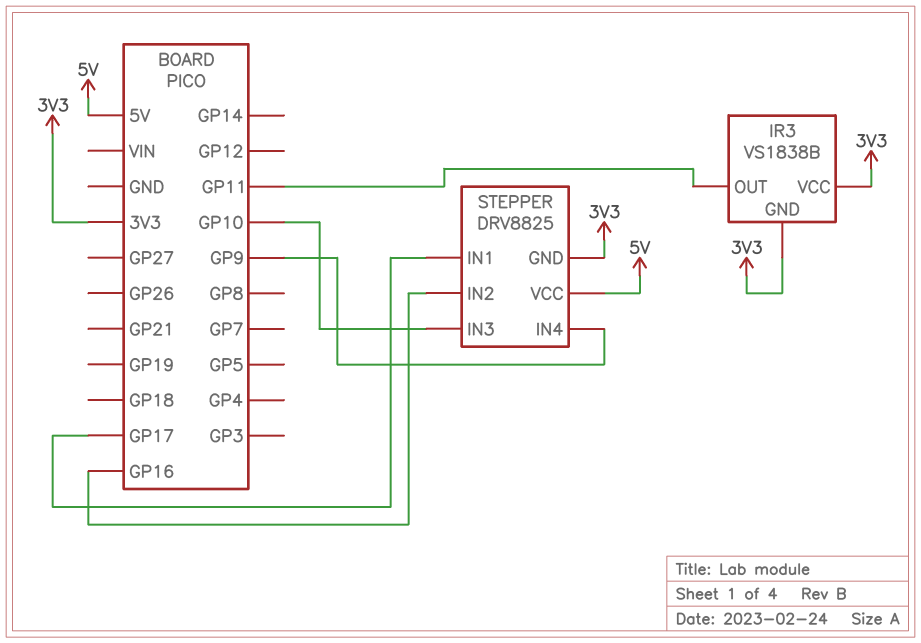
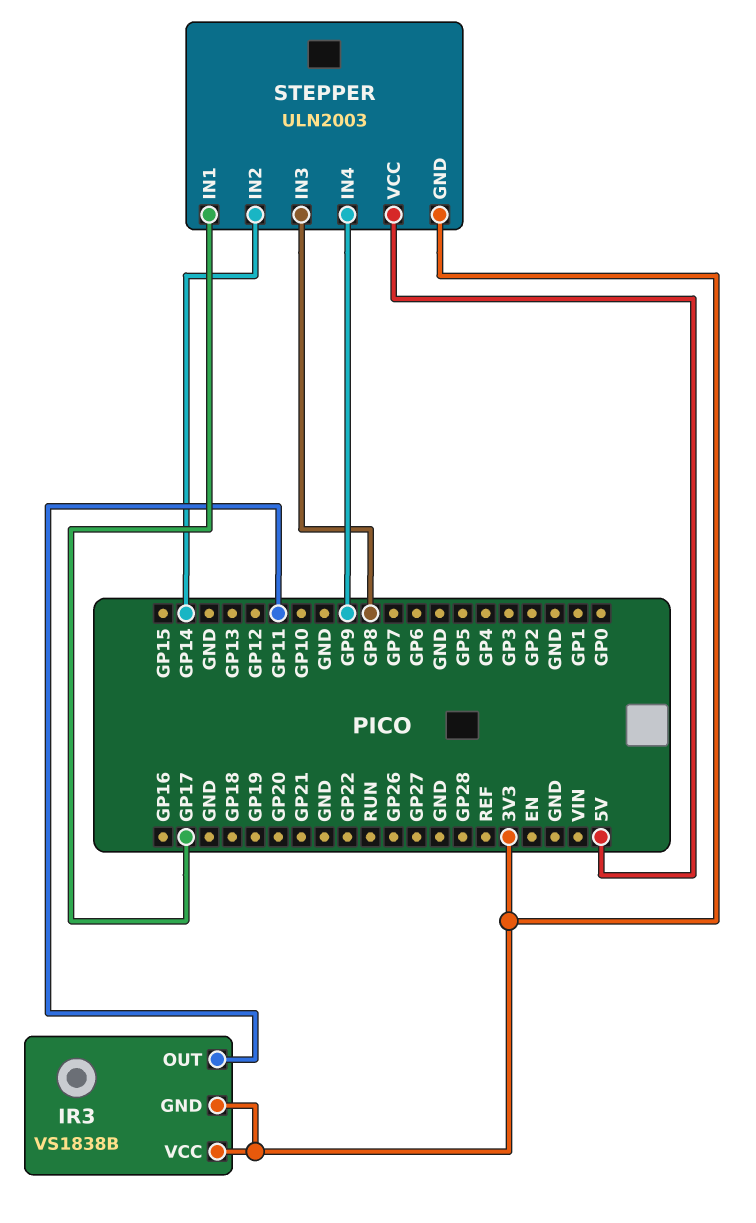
STEPPER: DRV8825 -> ULN2003
STEPPER pin IN2: GP16 -> GP14
STEPPER pin IN3: GP10 -> GP8

